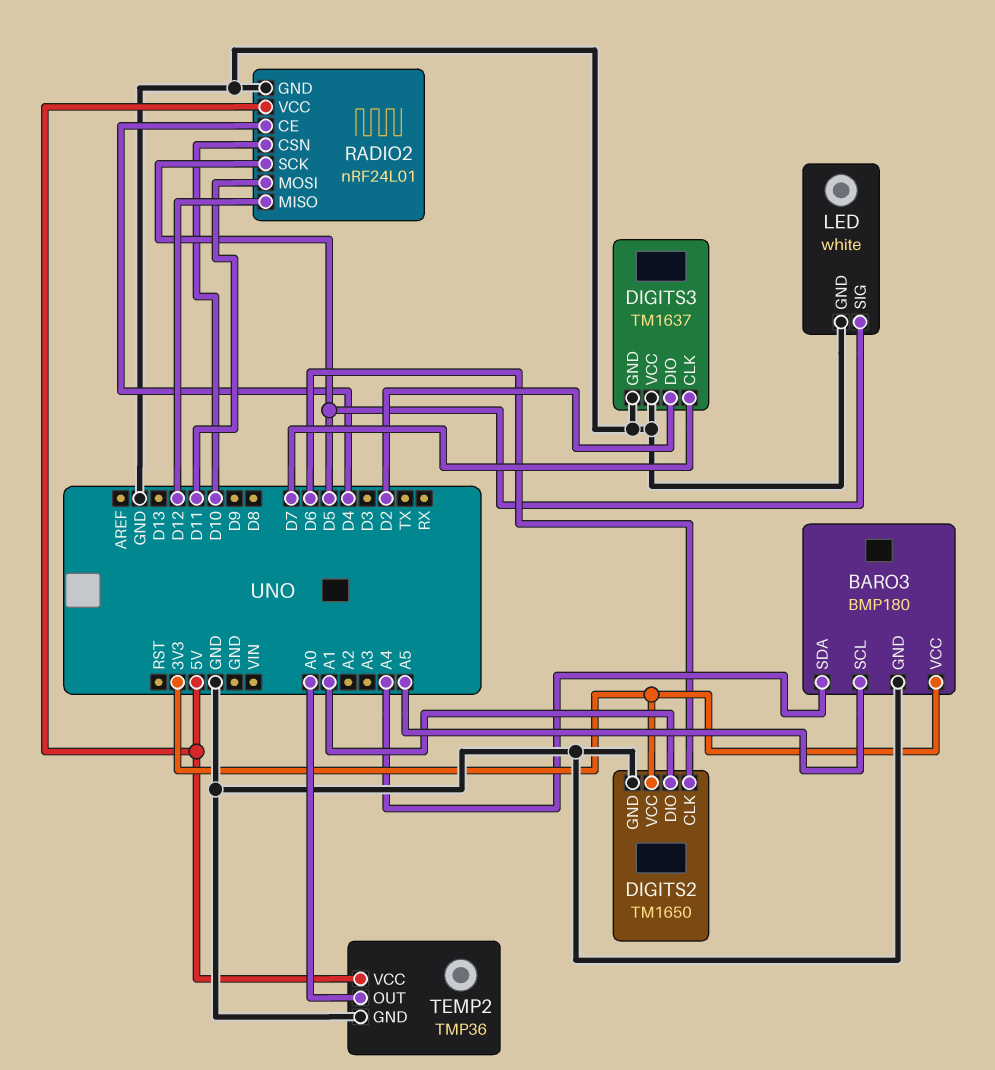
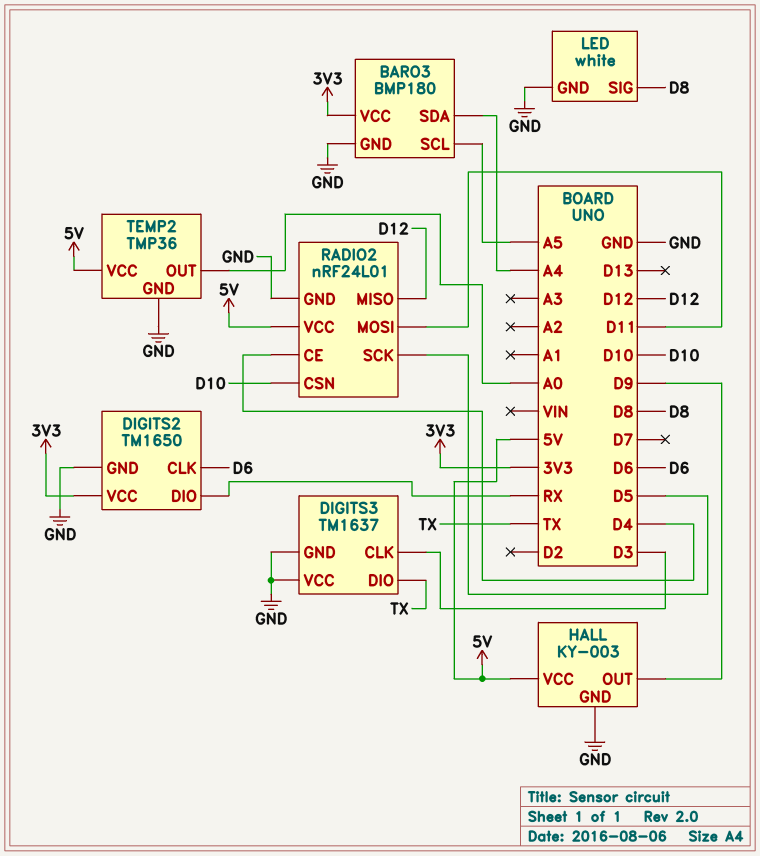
DIGITS2 pin DIO: A1 -> RX
DIGITS3 pin CLK: D7 -> D3
DIGITS3 pin DIO: D2 -> TX
HALL: none -> KY-003
HALL pin GND: none -> GND
HALL pin OUT: none -> D9
HALL pin VCC: none -> 5V
LED pin SIG: D5 -> D8

